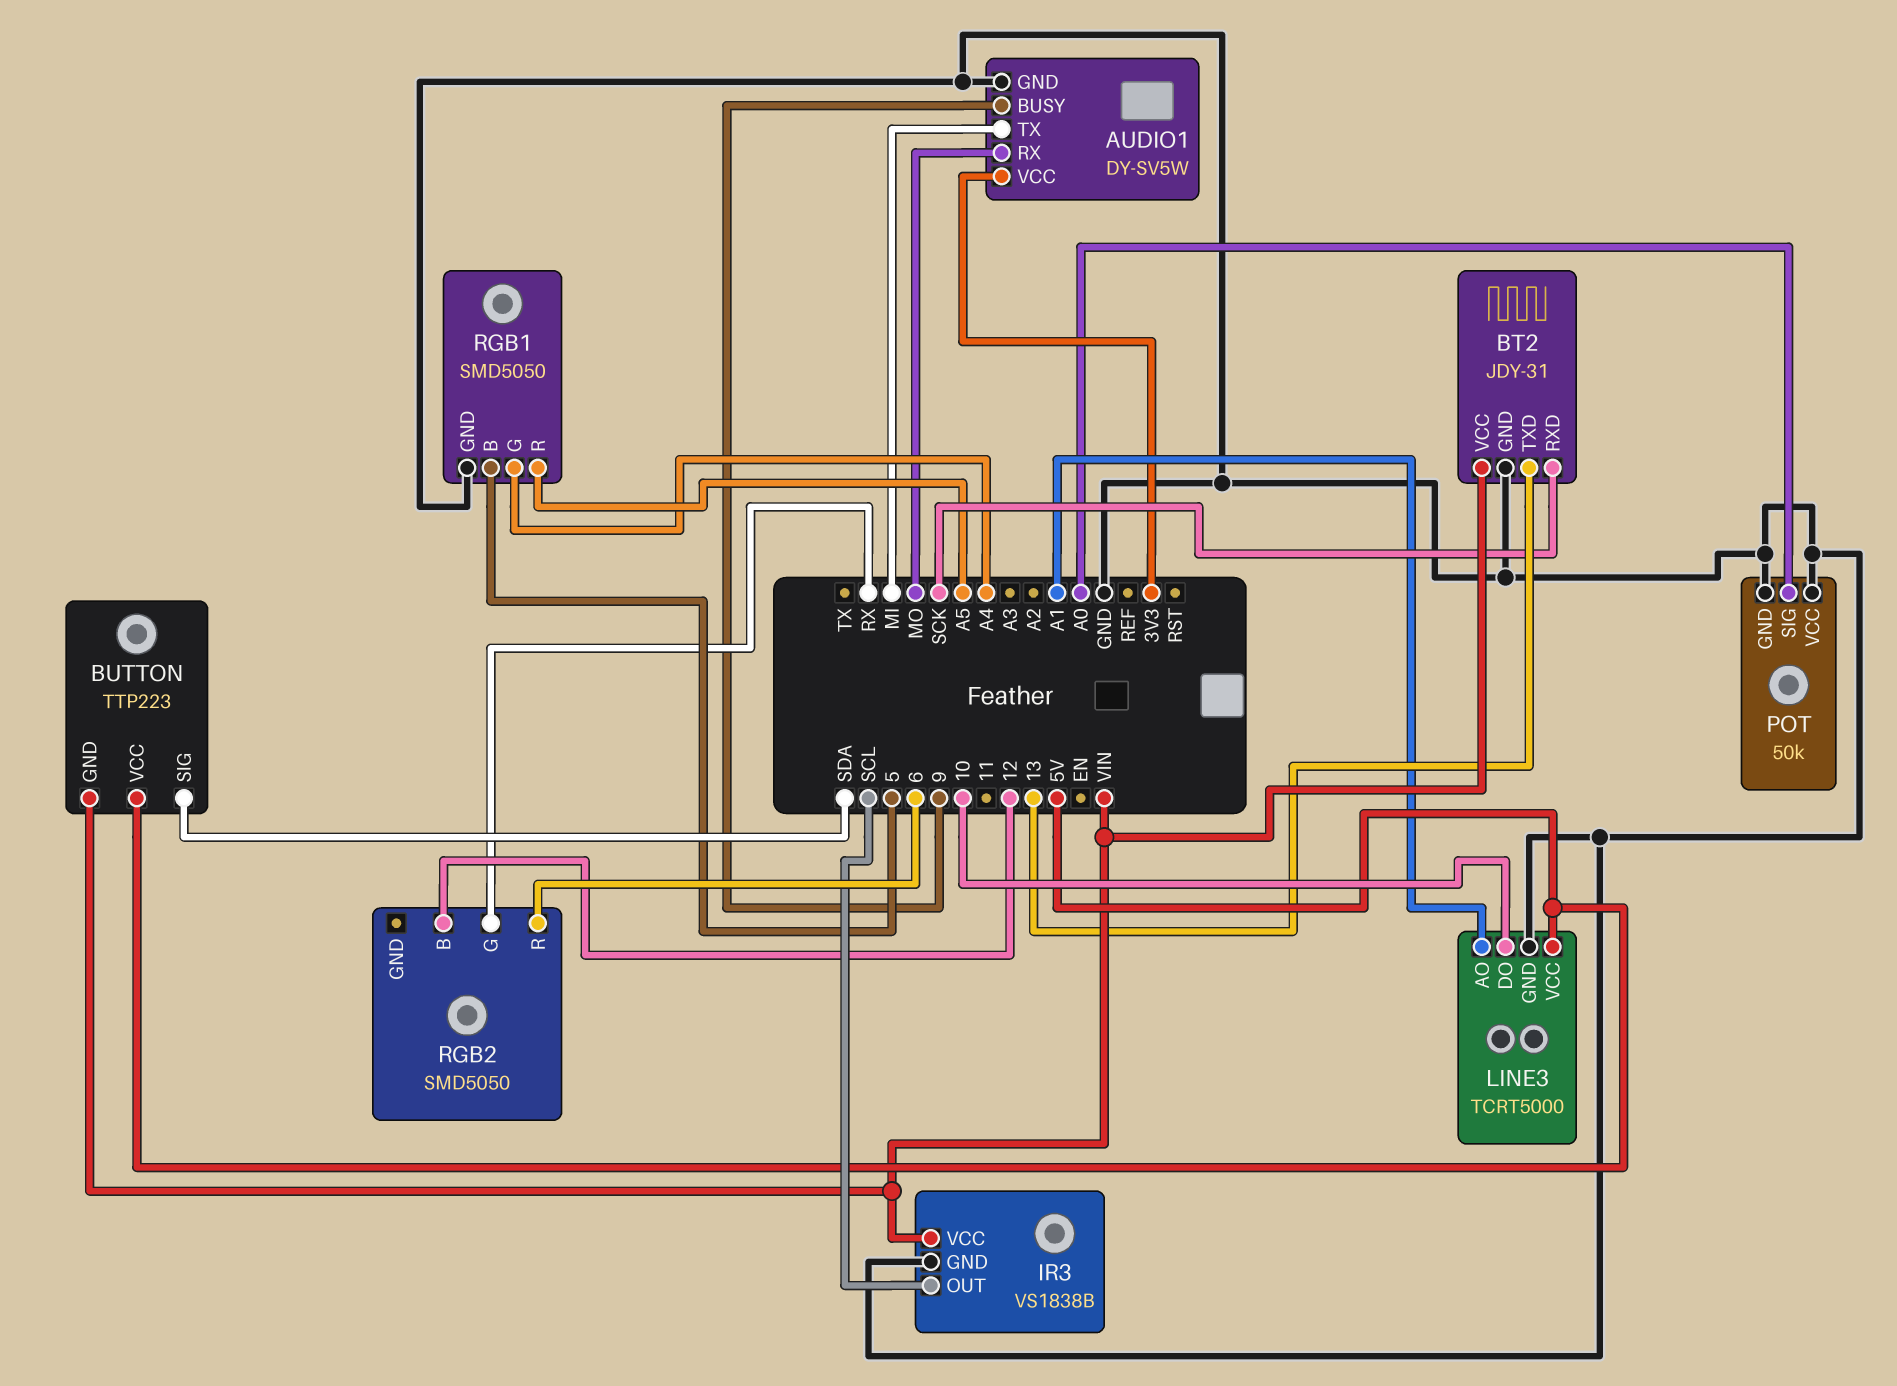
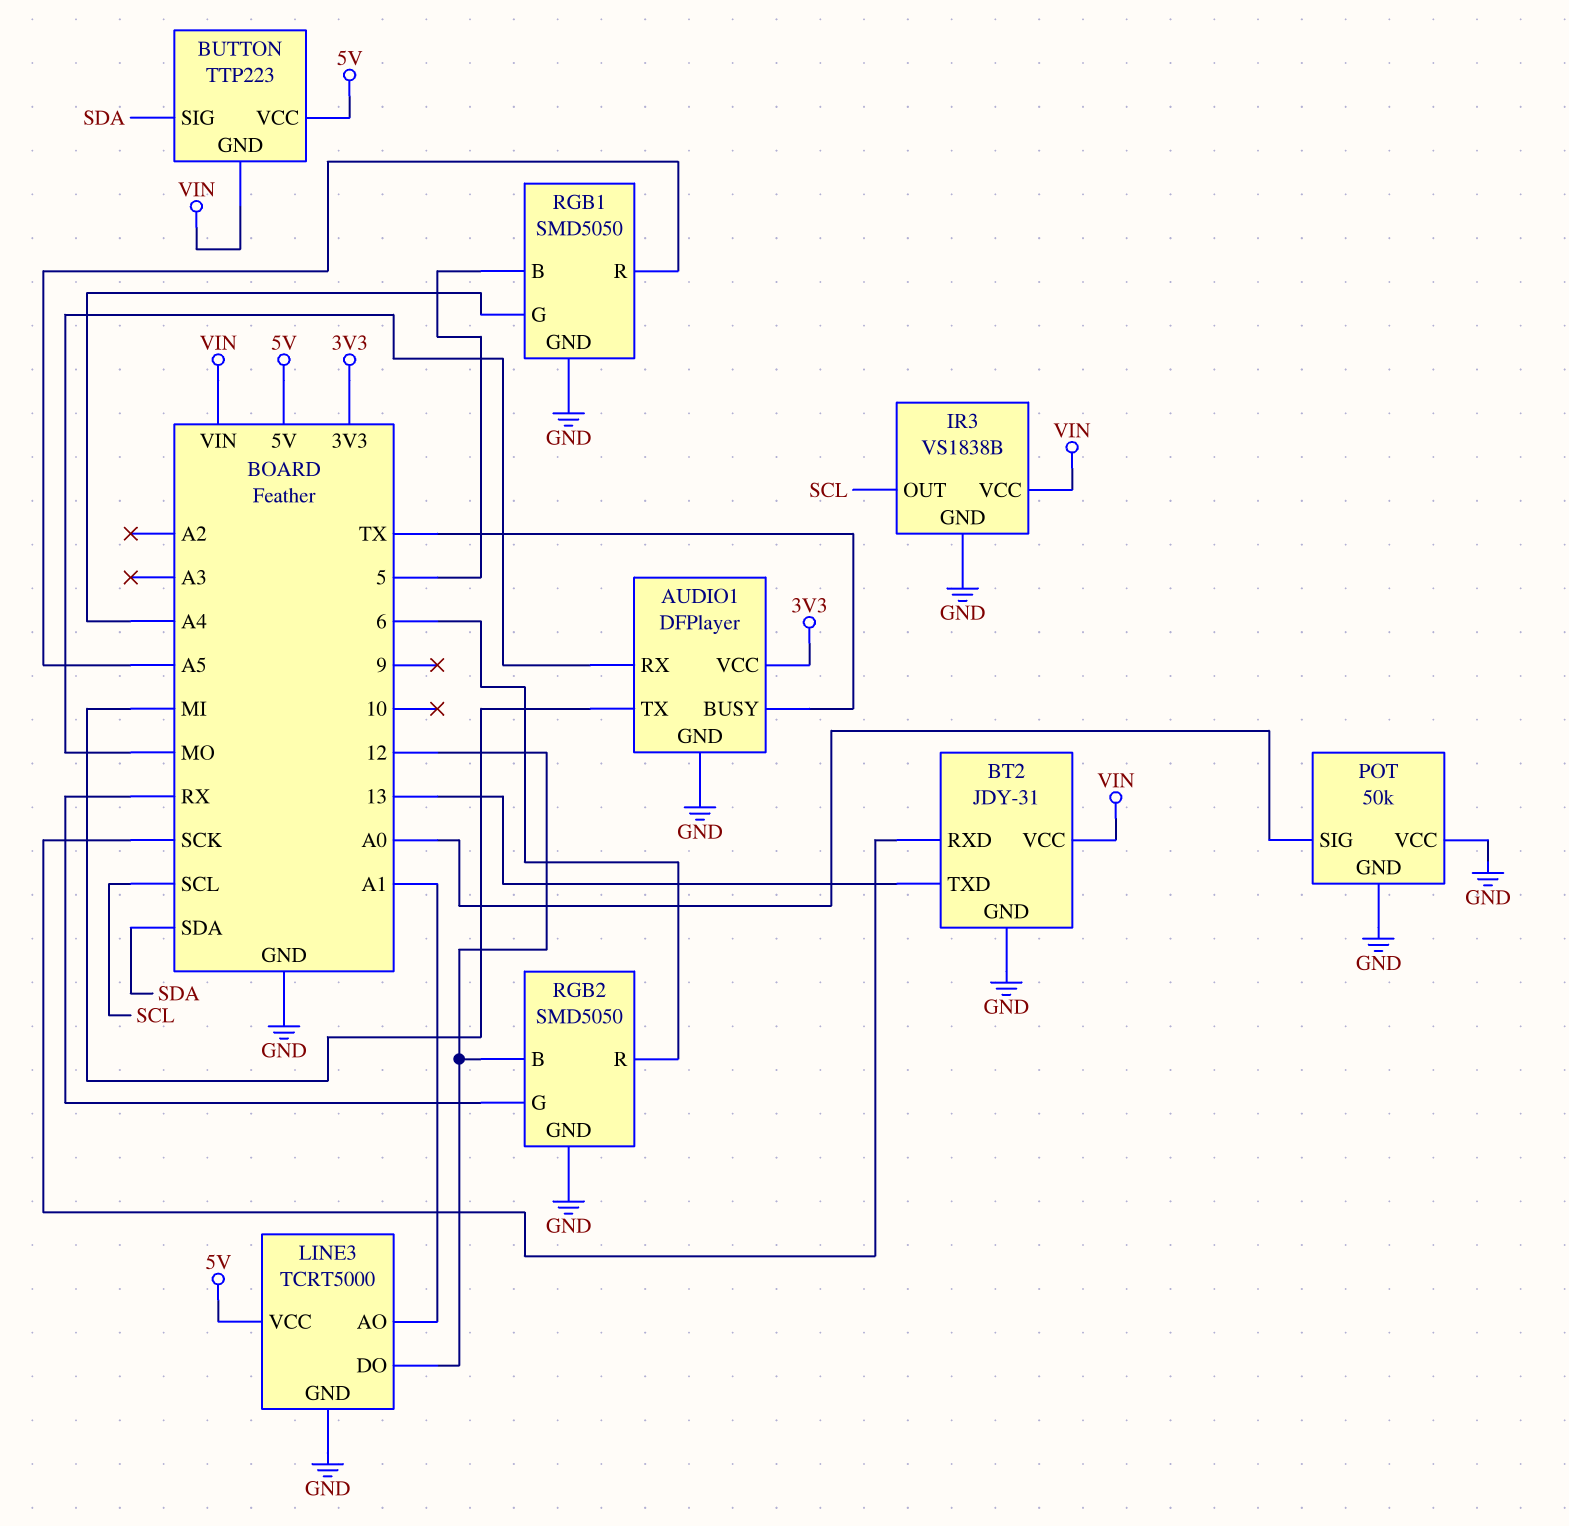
AUDIO1: DY-SV5W -> DFPlayer
AUDIO1 pin BUSY: 9 -> TX
LINE3 pin DO: 10 -> 12
RGB2 pin GND: none -> GND

